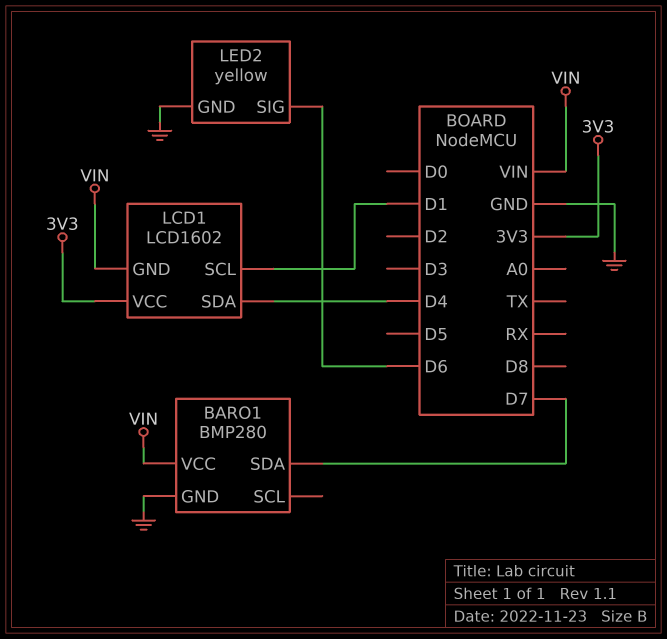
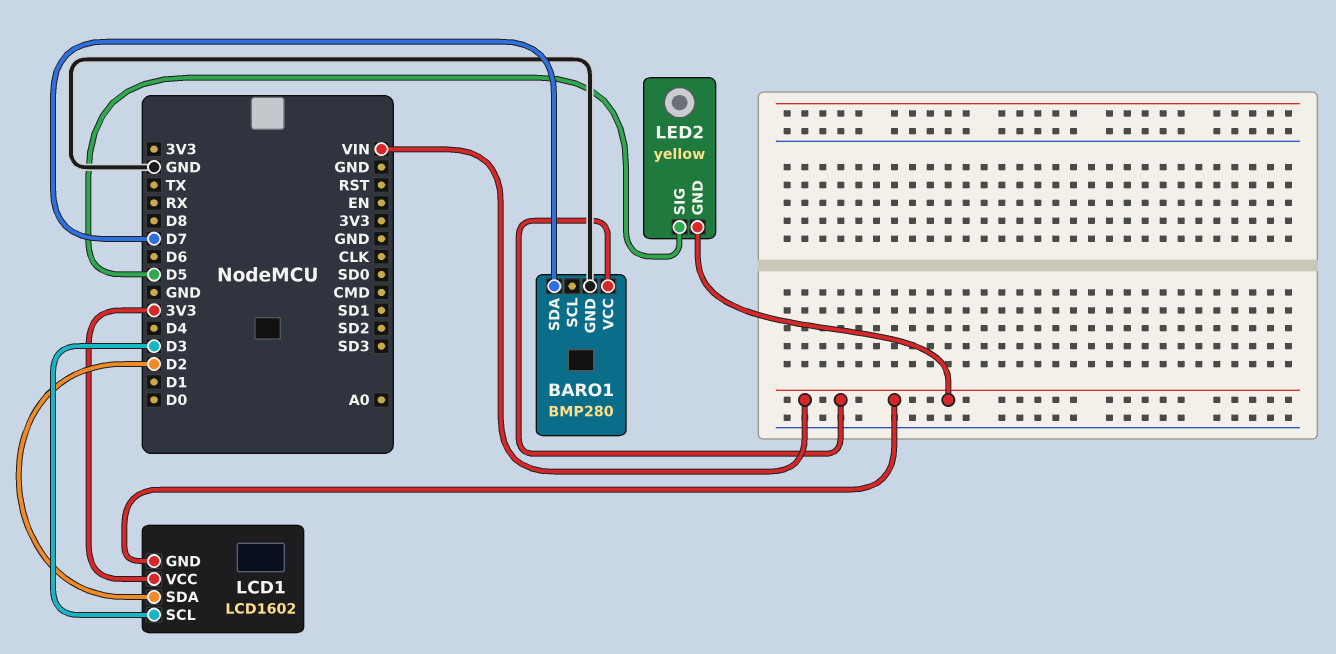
LCD1 pin SCL: D1 -> D3
LCD1 pin SDA: D4 -> D2
LED2 pin GND: GND -> VIN
LED2 pin SIG: D6 -> D5

